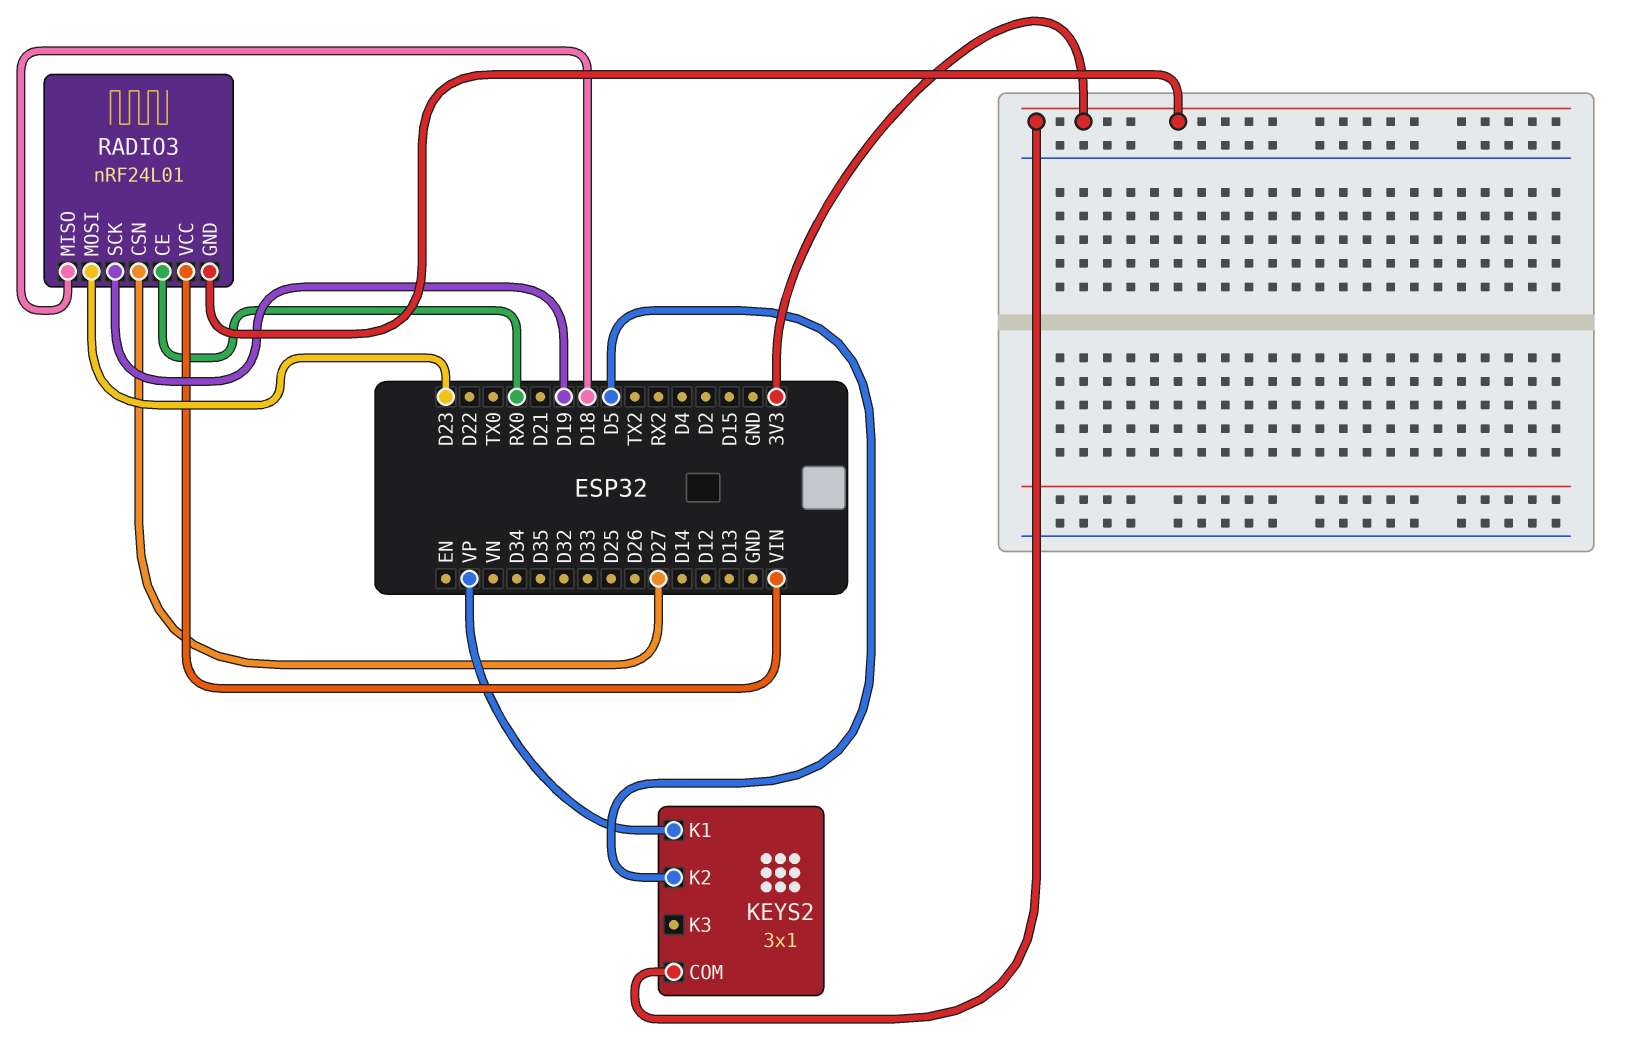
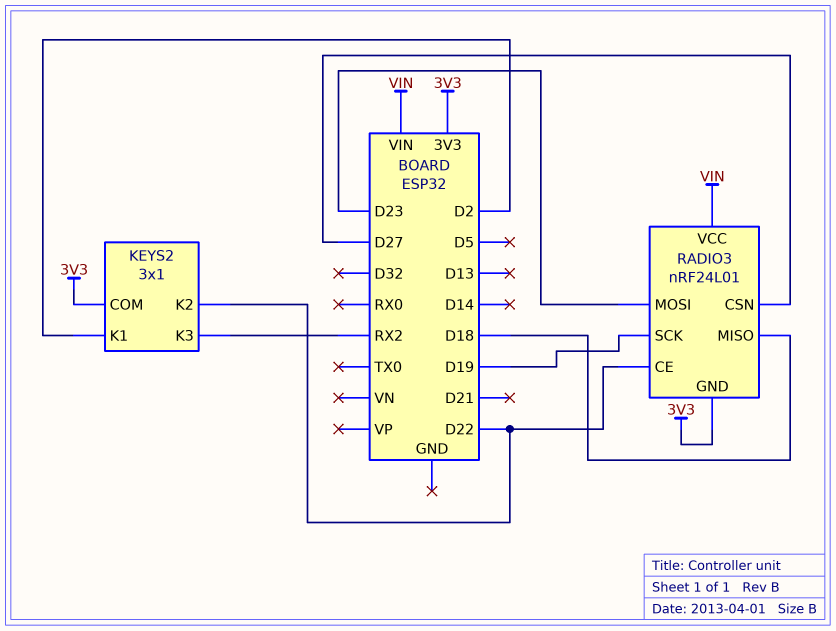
KEYS2 pin K1: VP -> D2
KEYS2 pin K2: D5 -> D22
KEYS2 pin K3: none -> RX2
RADIO3 pin CE: RX0 -> D22

